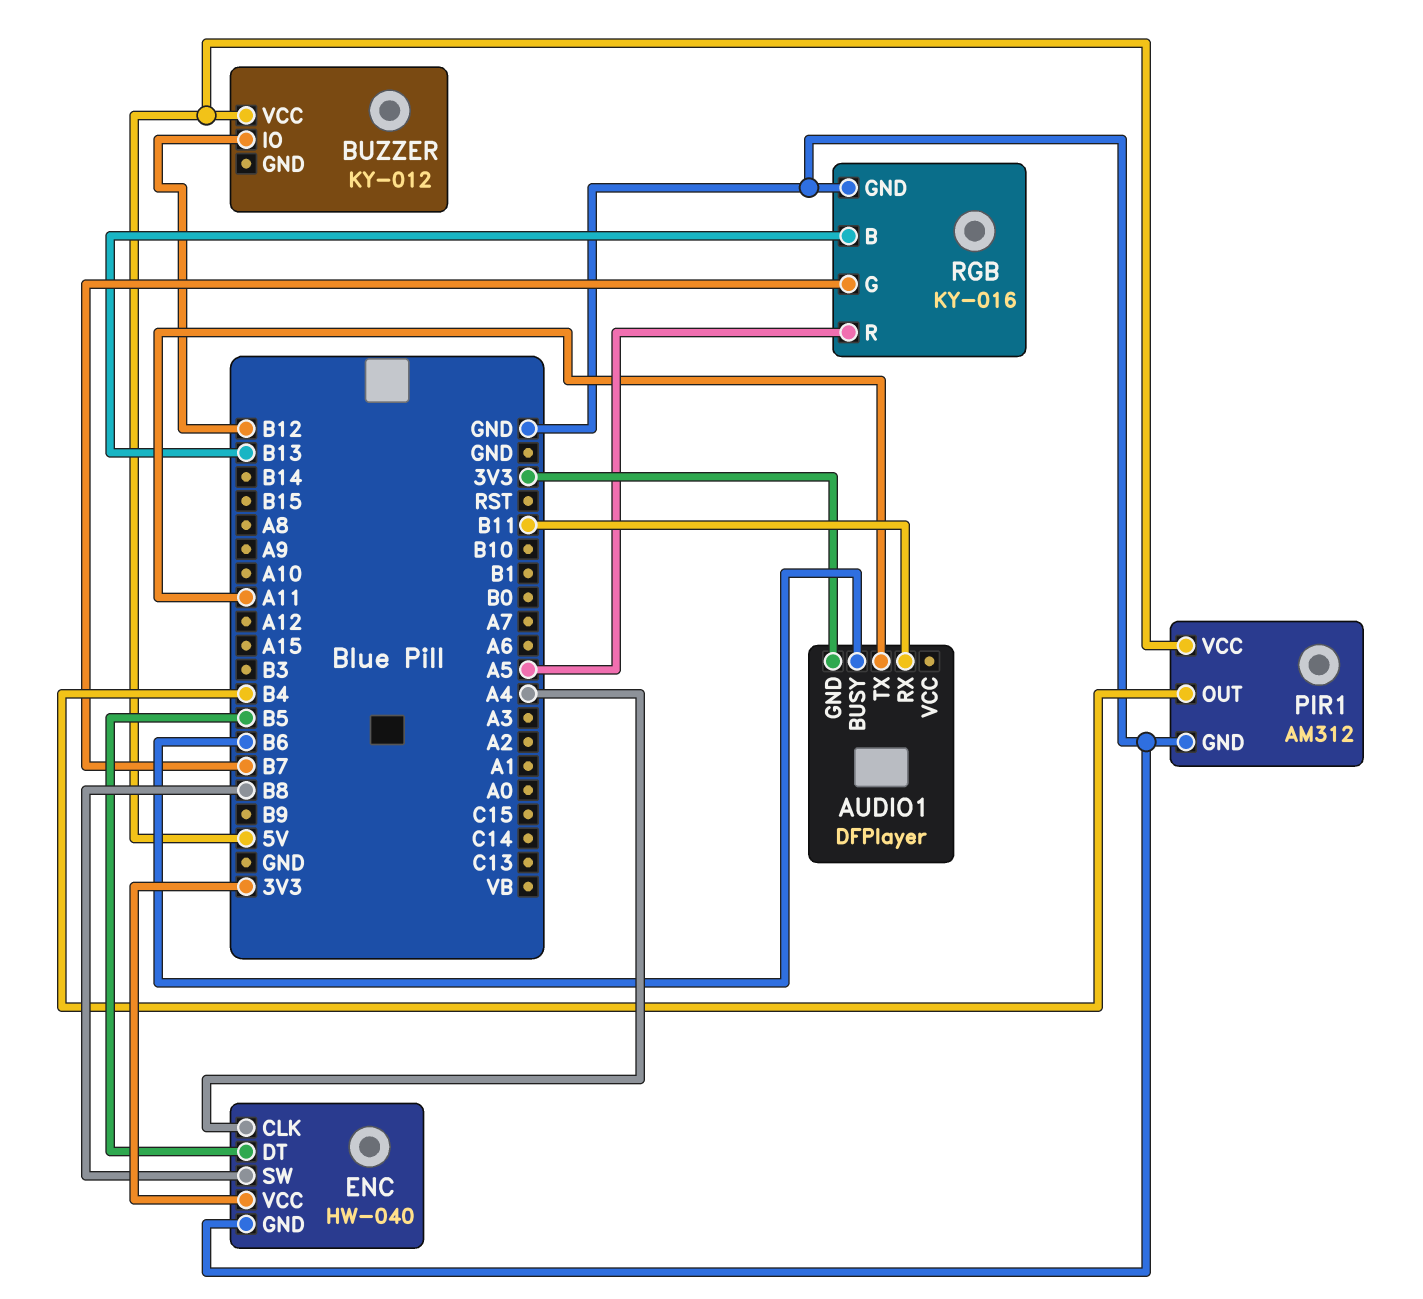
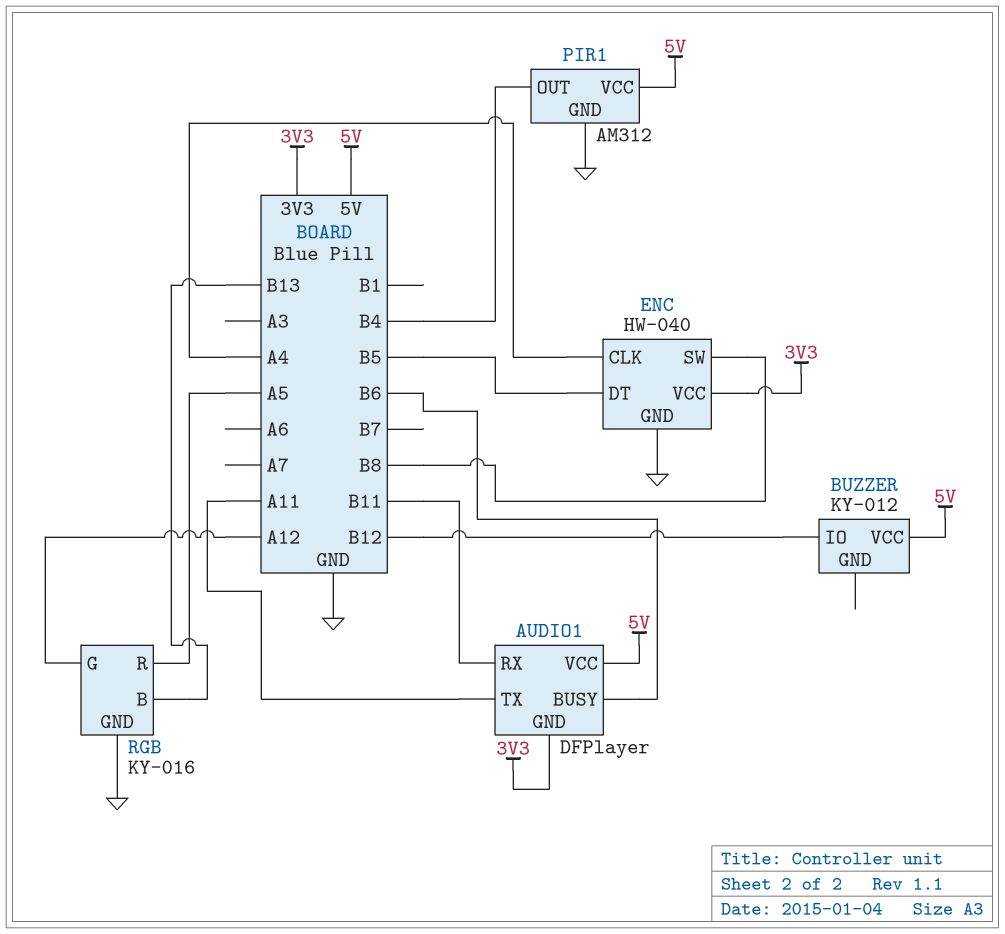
AUDIO1 pin VCC: none -> 5V
RGB pin G: B7 -> A12

